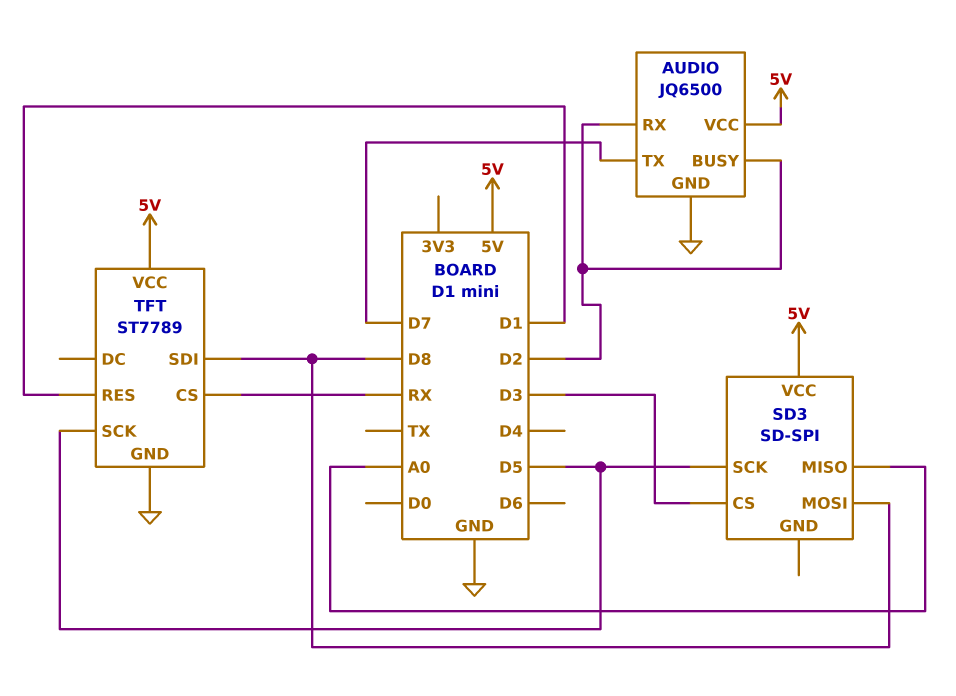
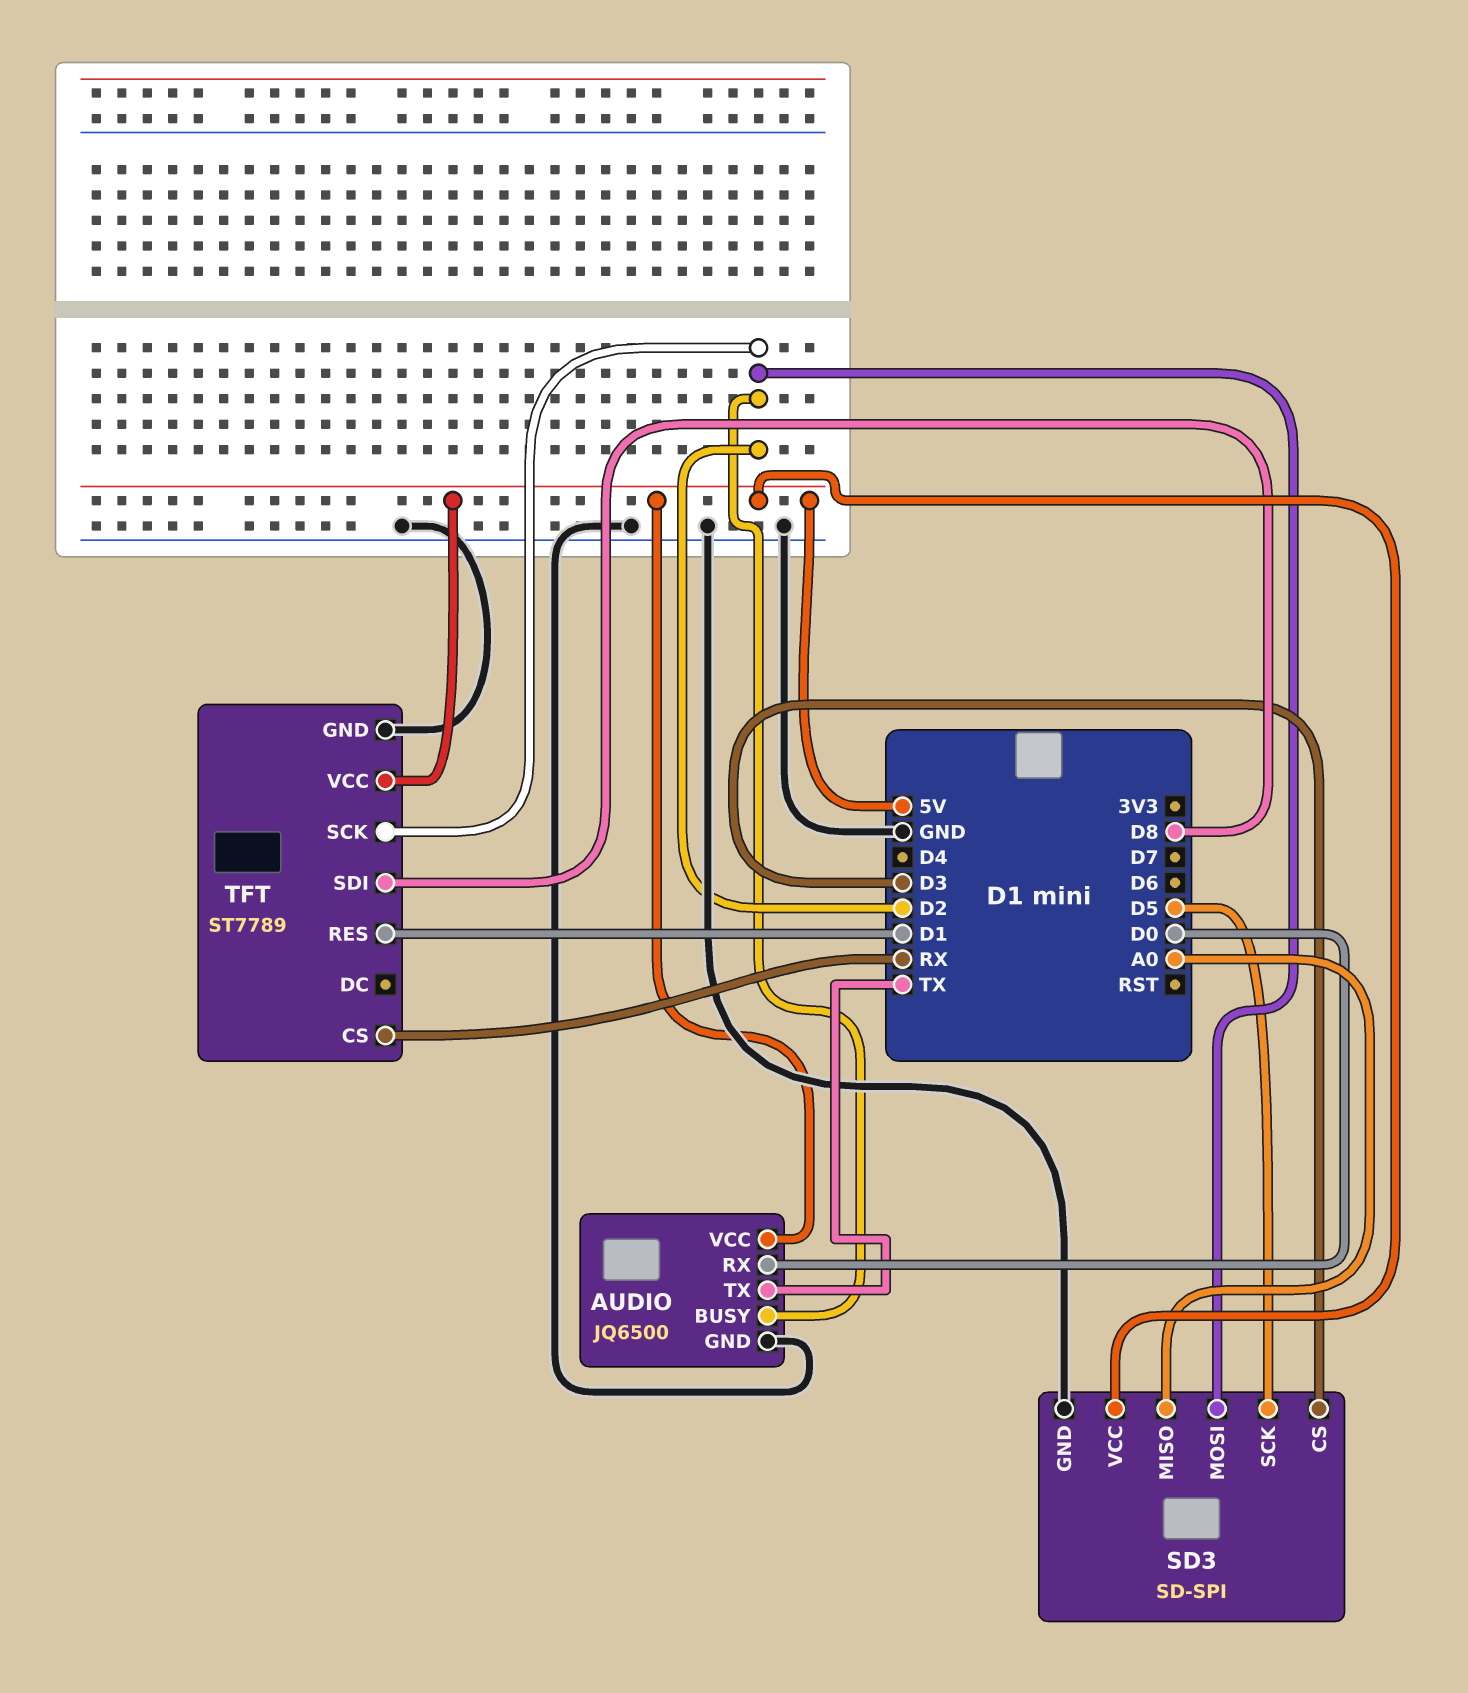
AUDIO pin RX: D2 -> D0
AUDIO pin TX: D7 -> TX
SD3 pin GND: none -> GND
SD3 pin MOSI: D8 -> D2
TFT pin SCK: D5 -> D2

